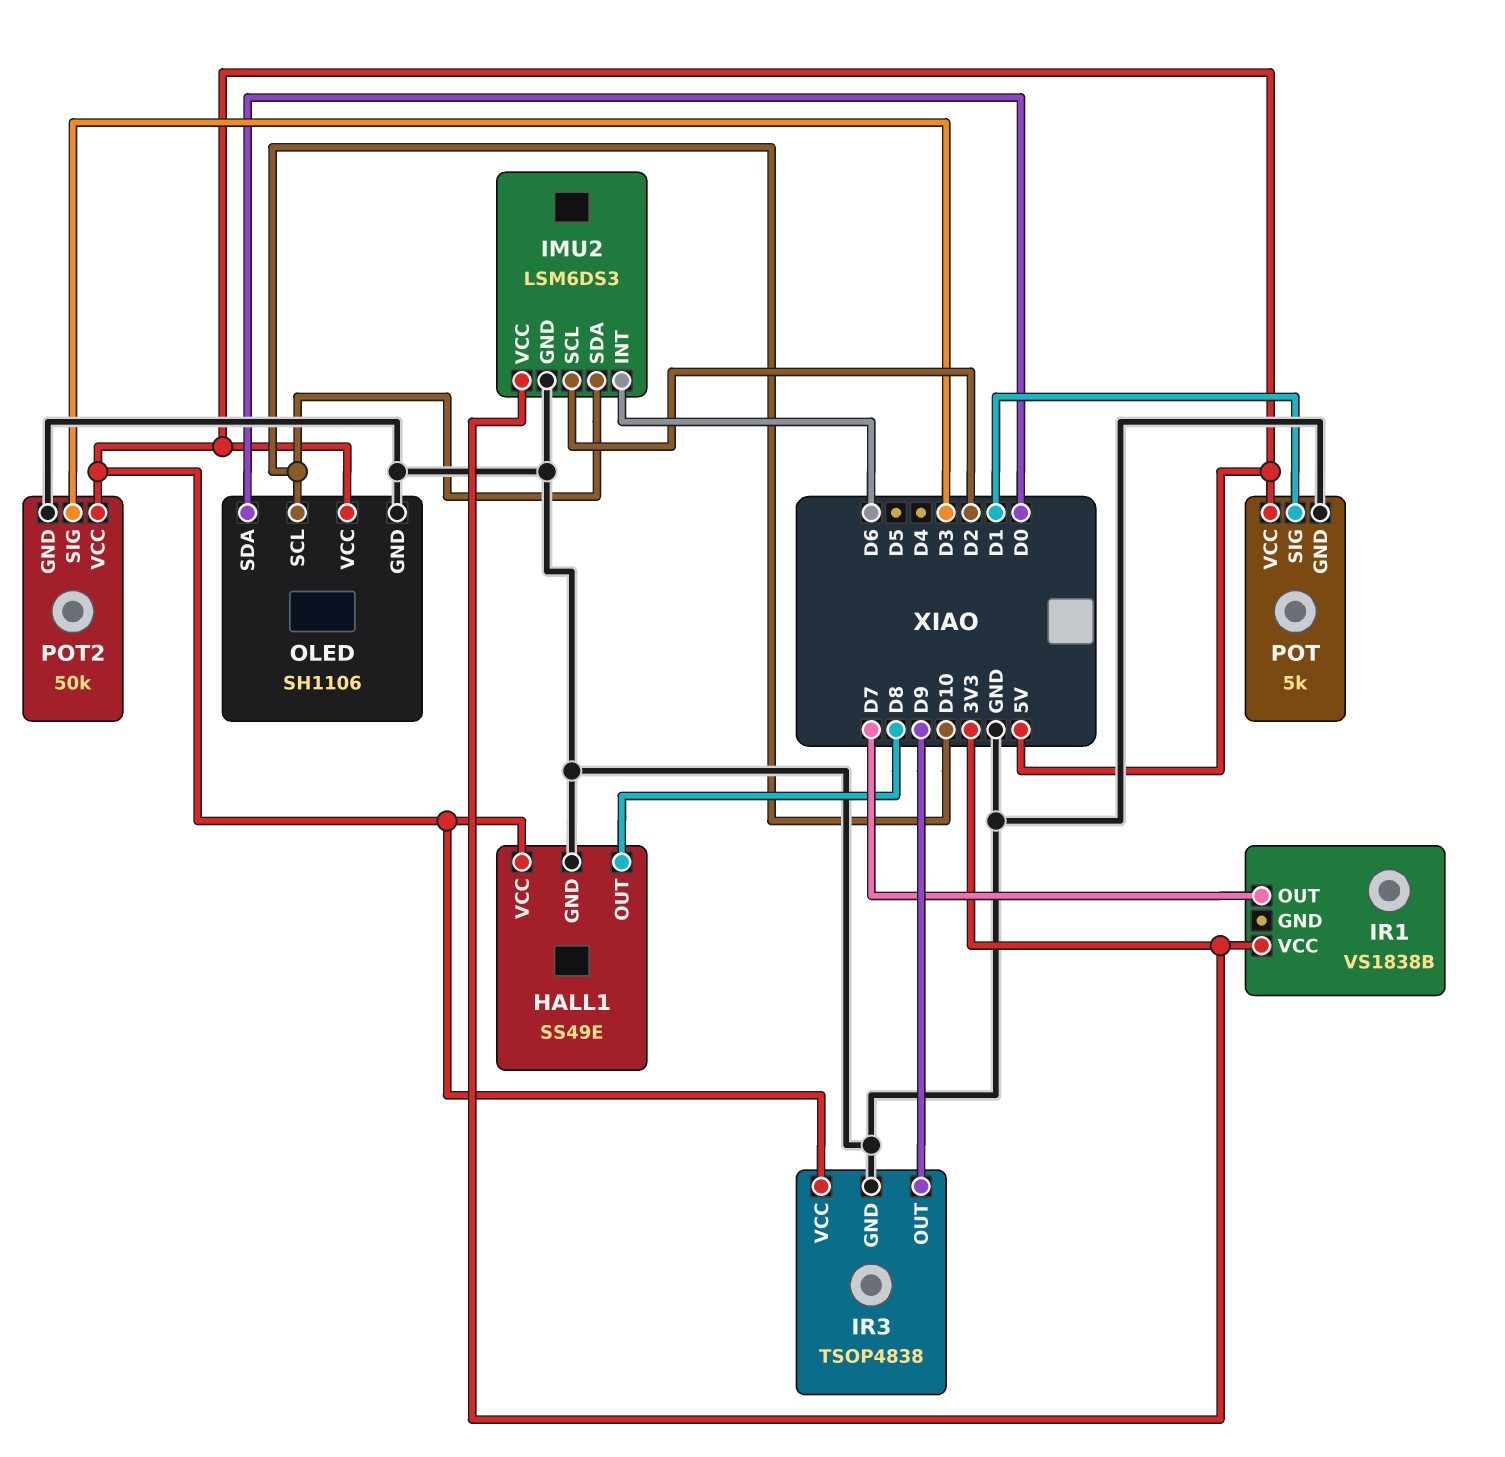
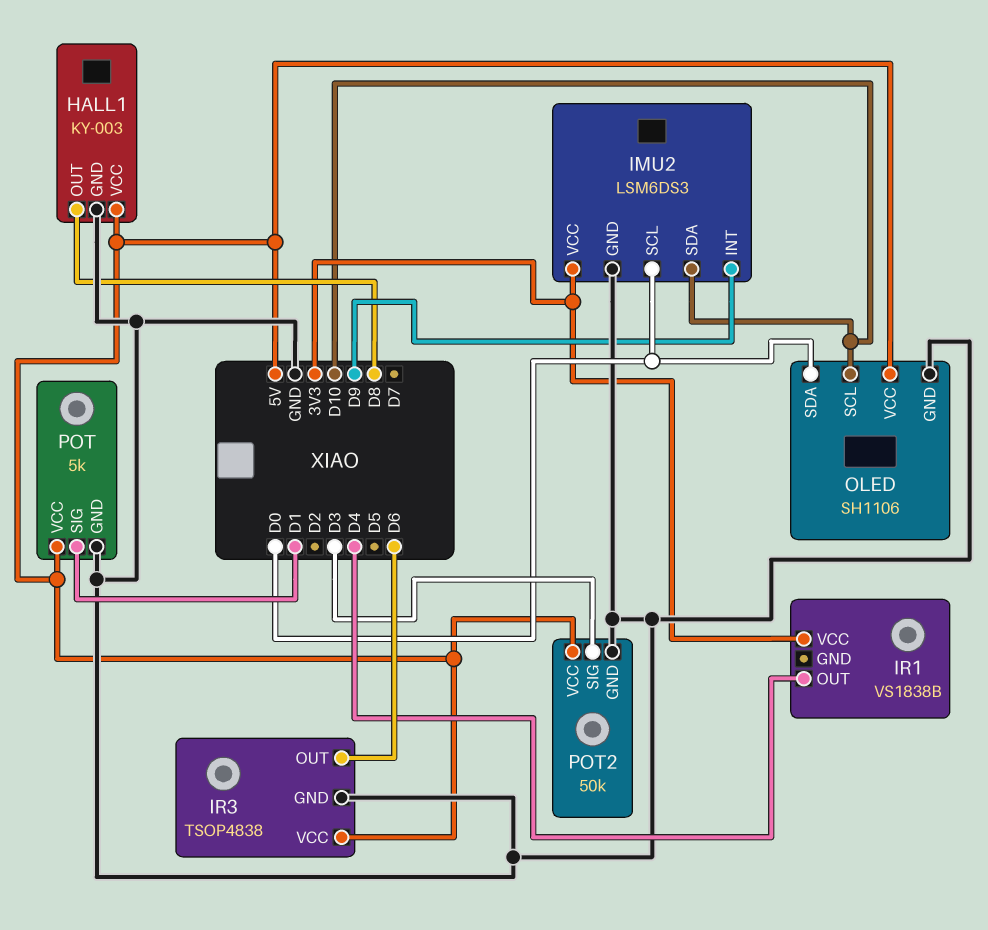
HALL1: SS49E -> KY-003
IMU2 pin INT: D6 -> D9
IMU2 pin SCL: D2 -> D0
IR1 pin OUT: D7 -> D4
IR3 pin OUT: D9 -> D6

